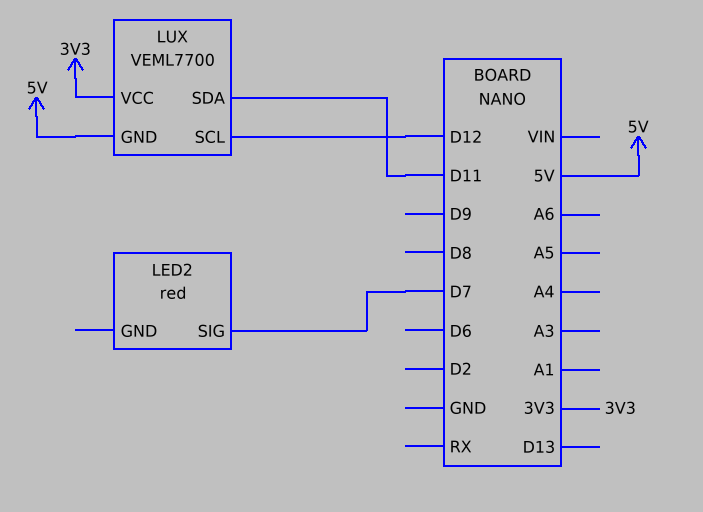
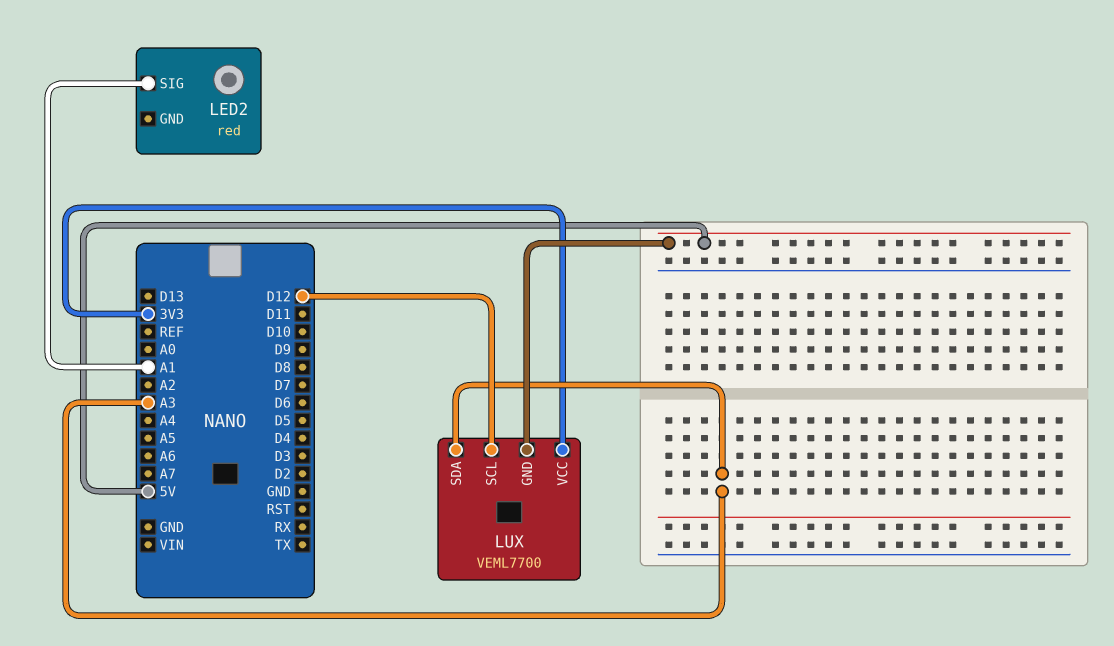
LED2 pin SIG: D7 -> A1
LUX pin SDA: D11 -> A3

